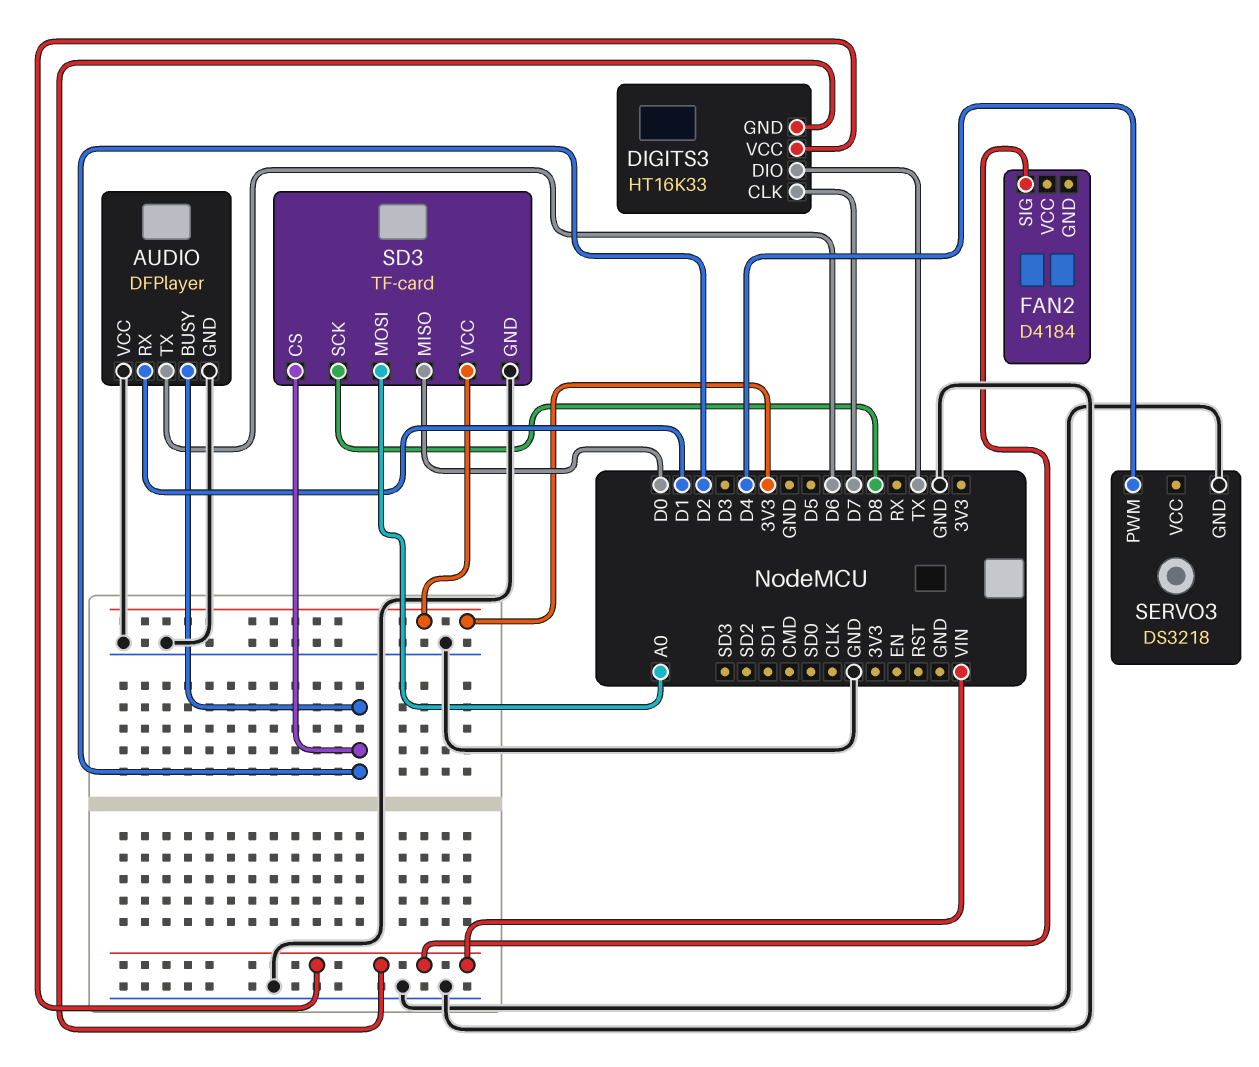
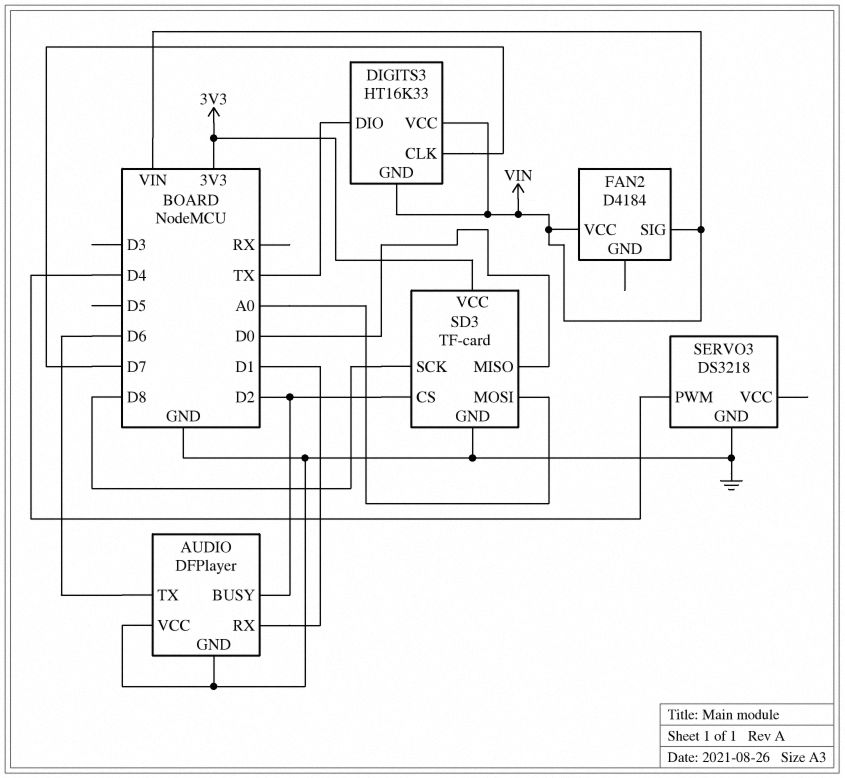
FAN2 pin VCC: none -> VIN

